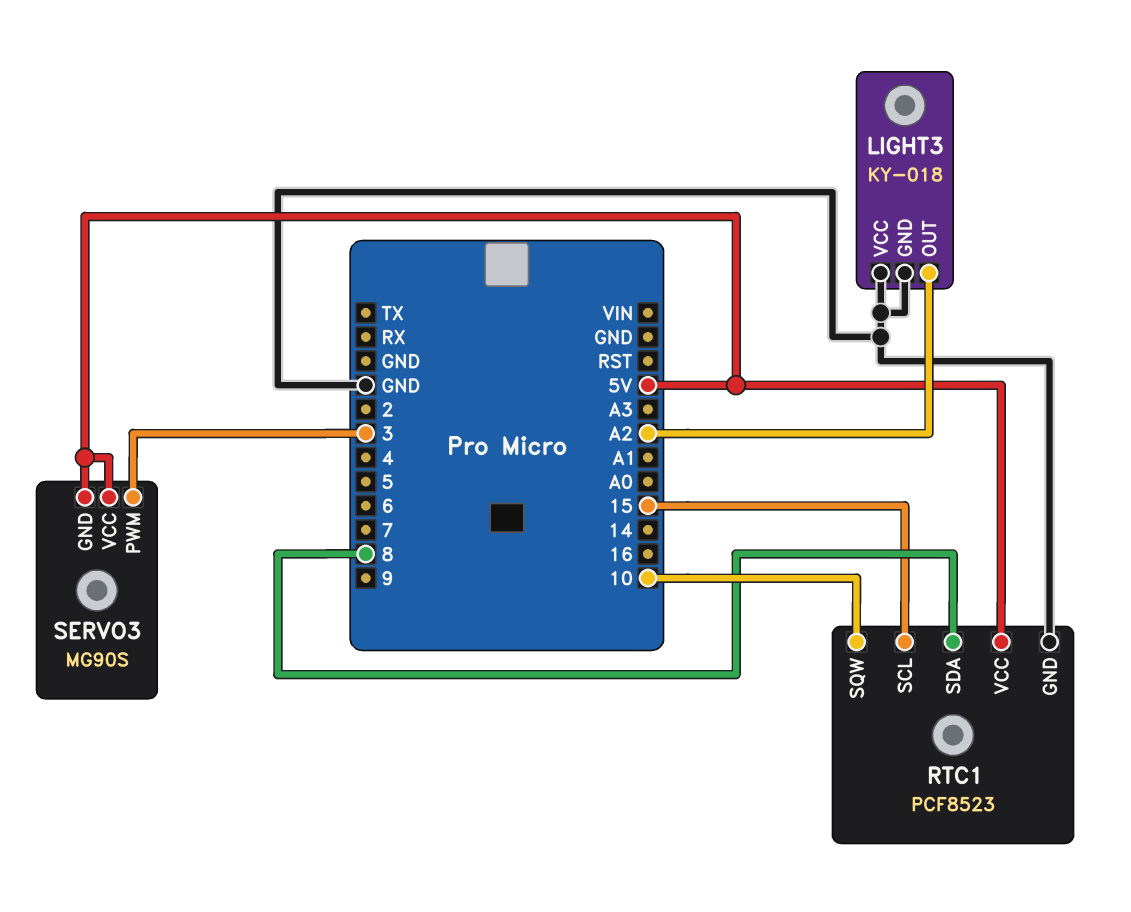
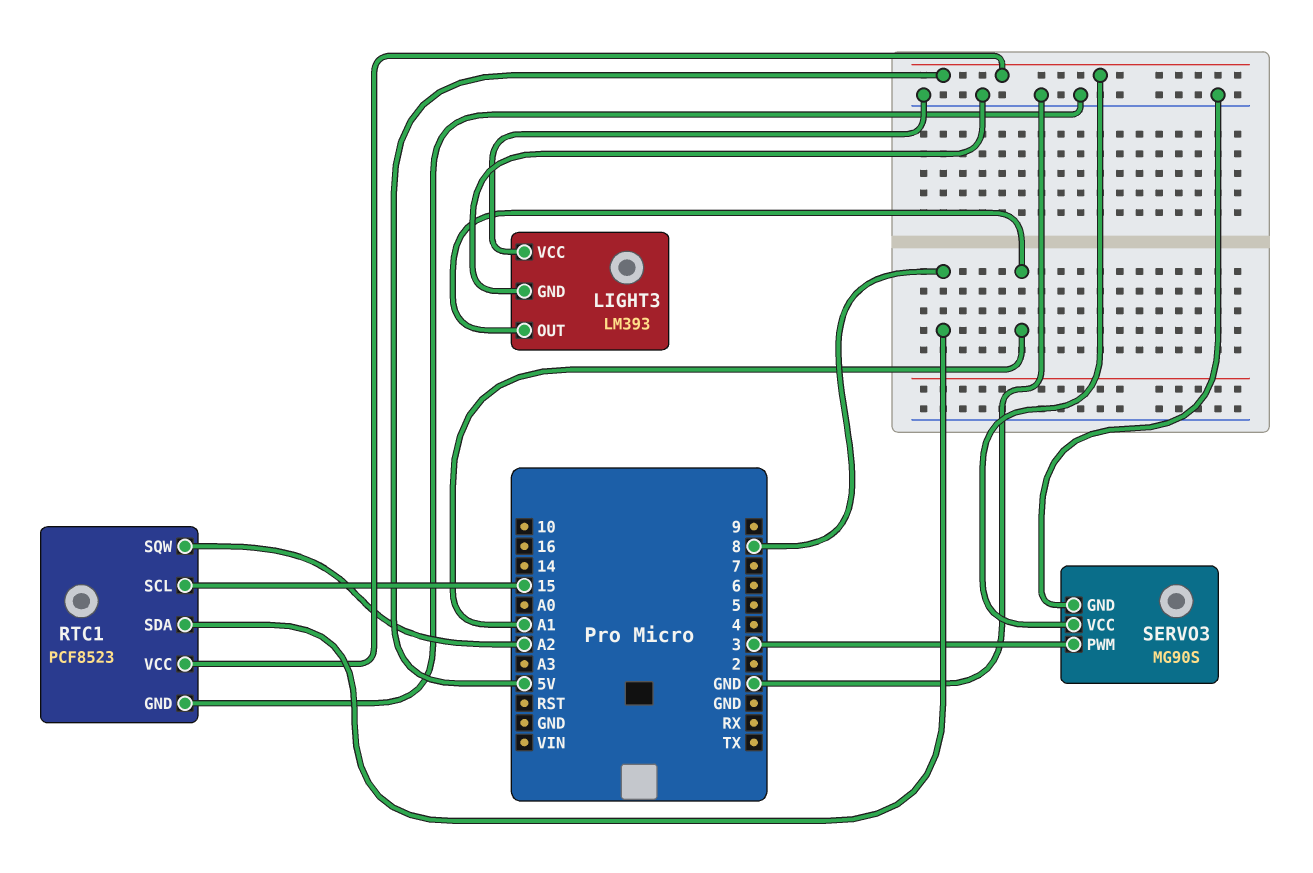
LIGHT3: KY-018 -> LM393
LIGHT3 pin OUT: A2 -> A1
RTC1 pin SQW: 10 -> A2
SERVO3 pin GND: 5V -> GND

